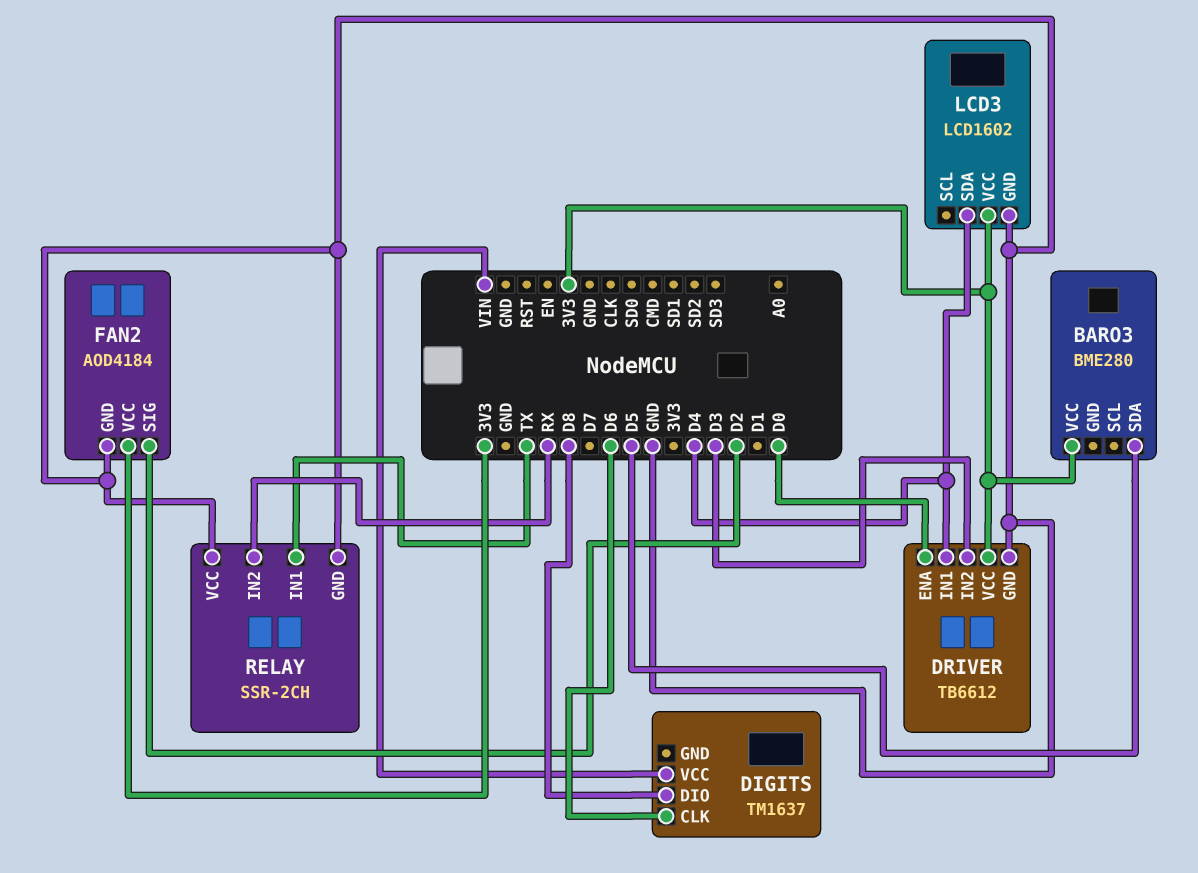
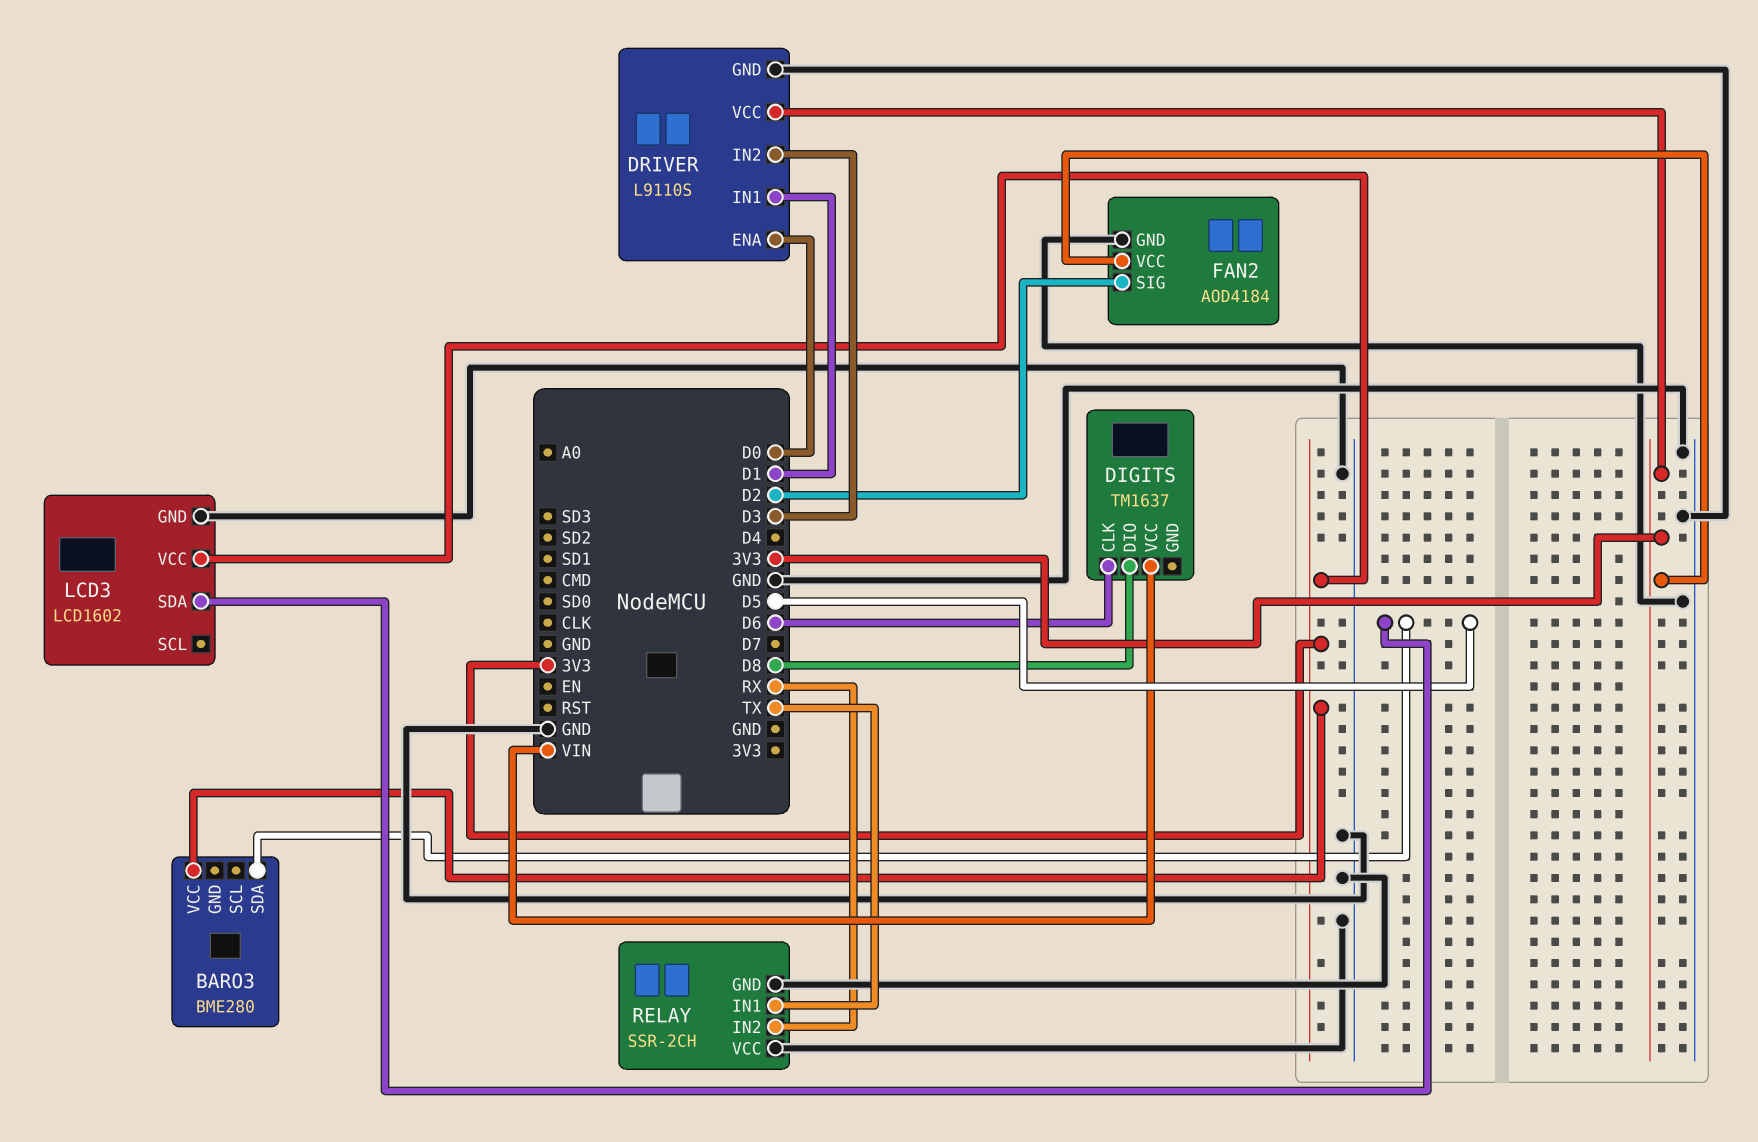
DRIVER: TB6612 -> L9110S
DRIVER pin IN1: D4 -> D1
LCD3 pin SDA: D4 -> D5

